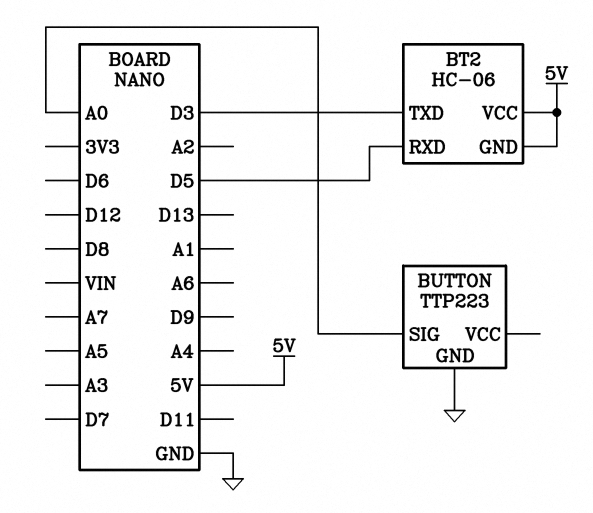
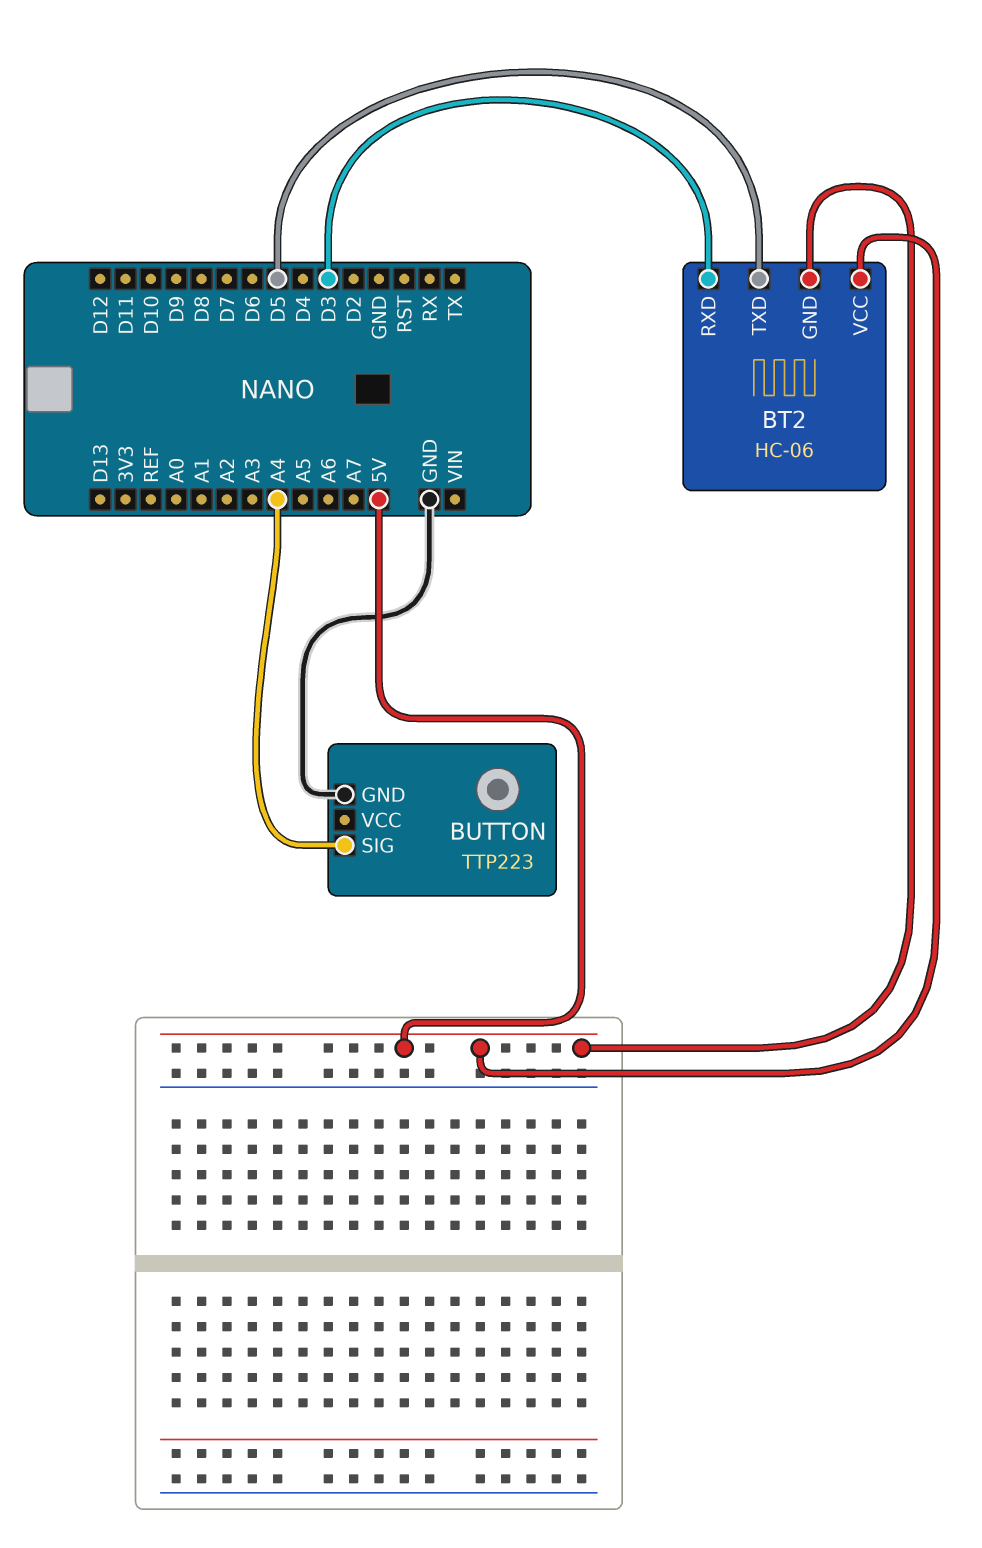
BT2 pin RXD: D5 -> D3
BT2 pin TXD: D3 -> D5
BUTTON pin SIG: A0 -> A4

